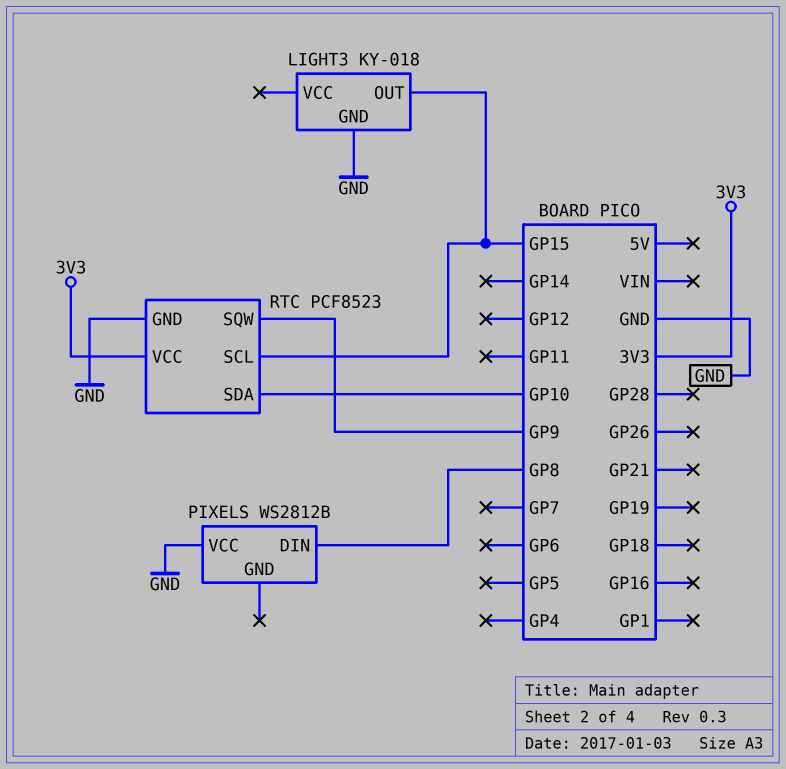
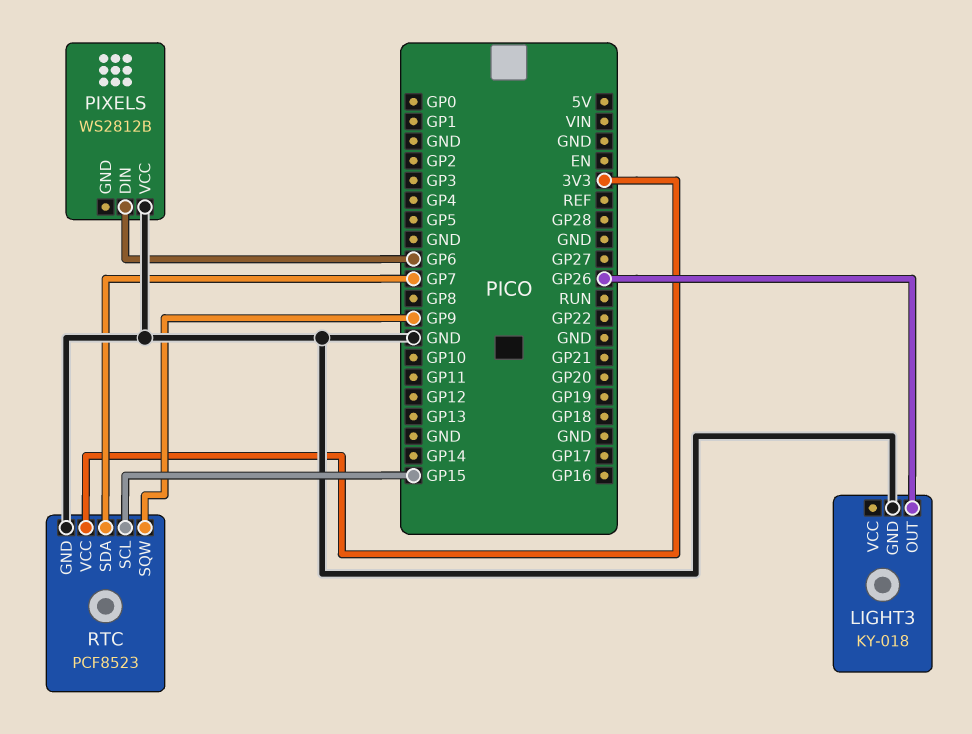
LIGHT3 pin OUT: GP15 -> GP26
PIXELS pin DIN: GP8 -> GP6
RTC pin SDA: GP10 -> GP7

